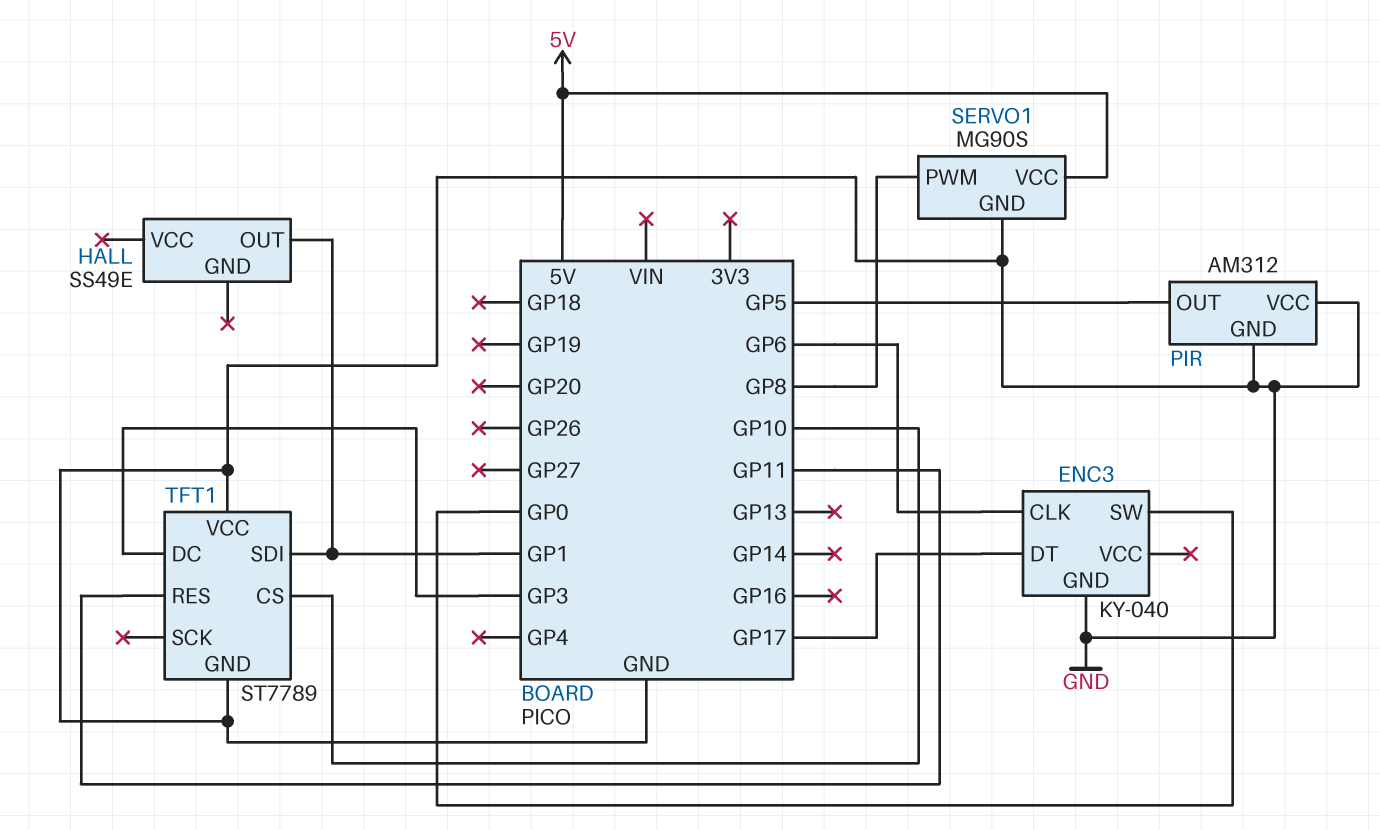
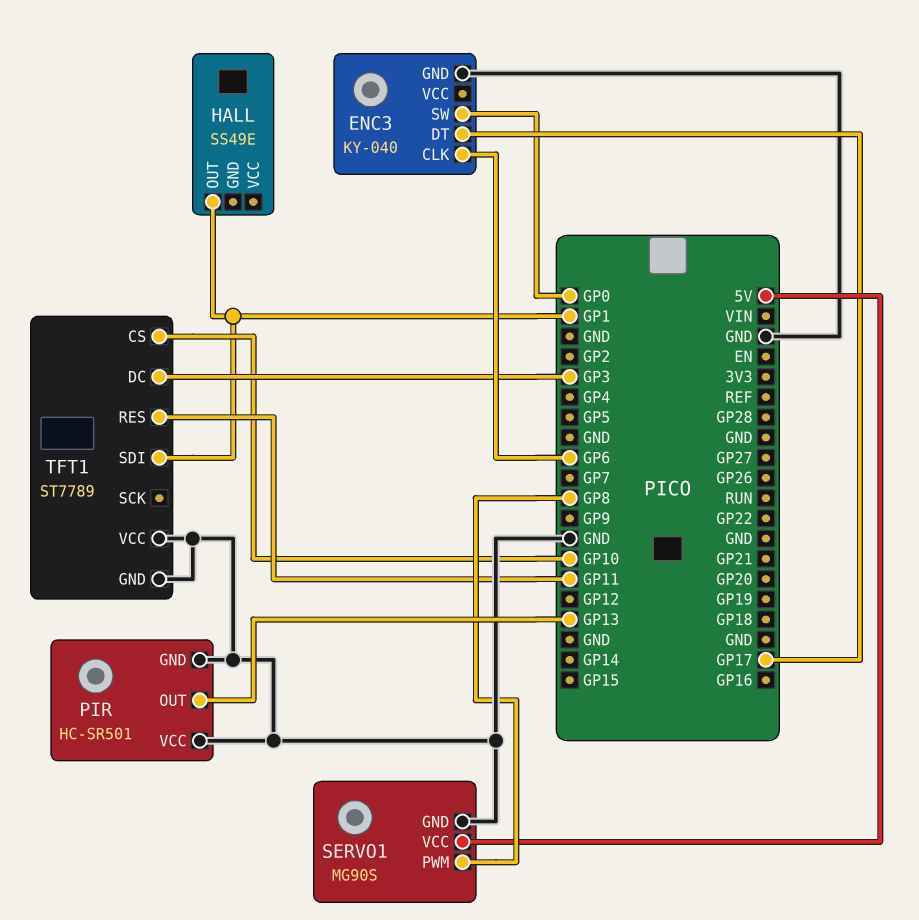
PIR: AM312 -> HC-SR501
PIR pin OUT: GP5 -> GP13

